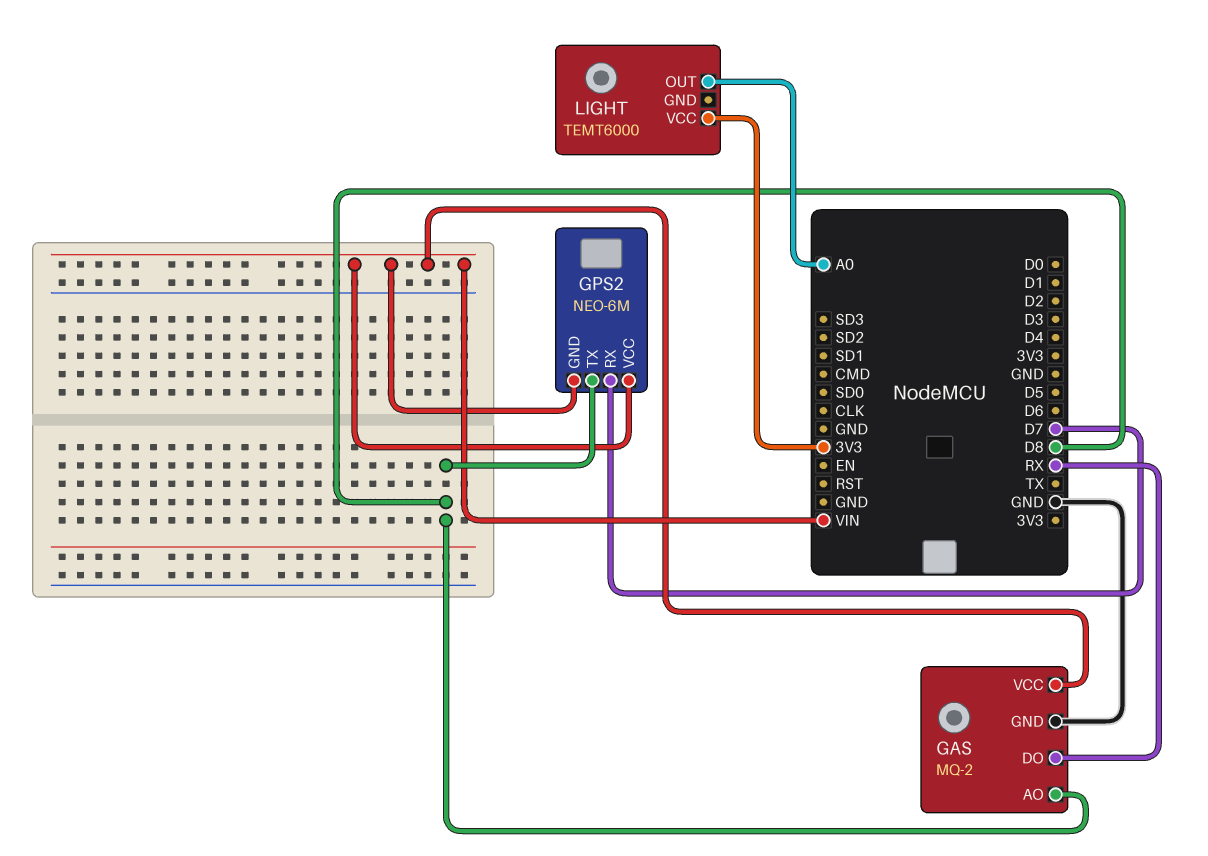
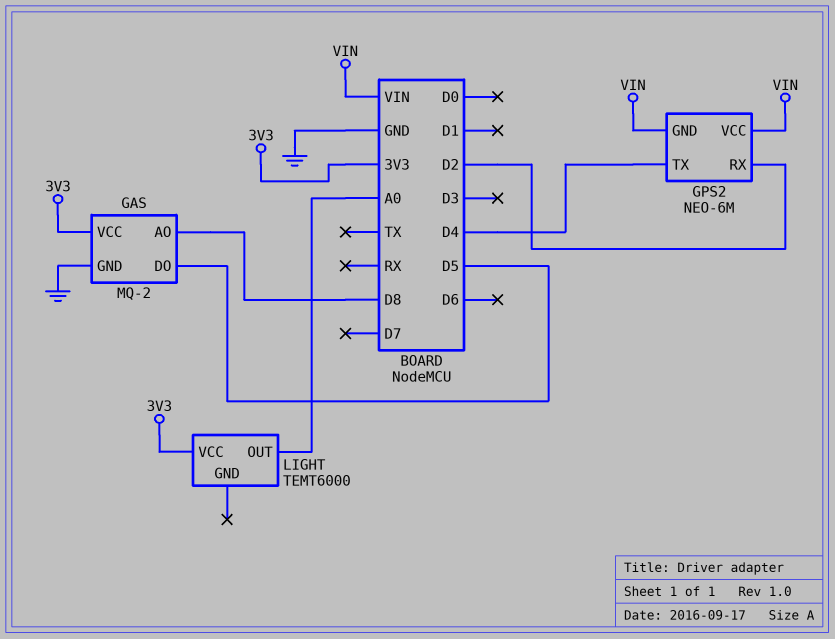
GAS pin DO: RX -> D5
GAS pin VCC: VIN -> 3V3
GPS2 pin RX: D7 -> D2
GPS2 pin TX: D8 -> D4

